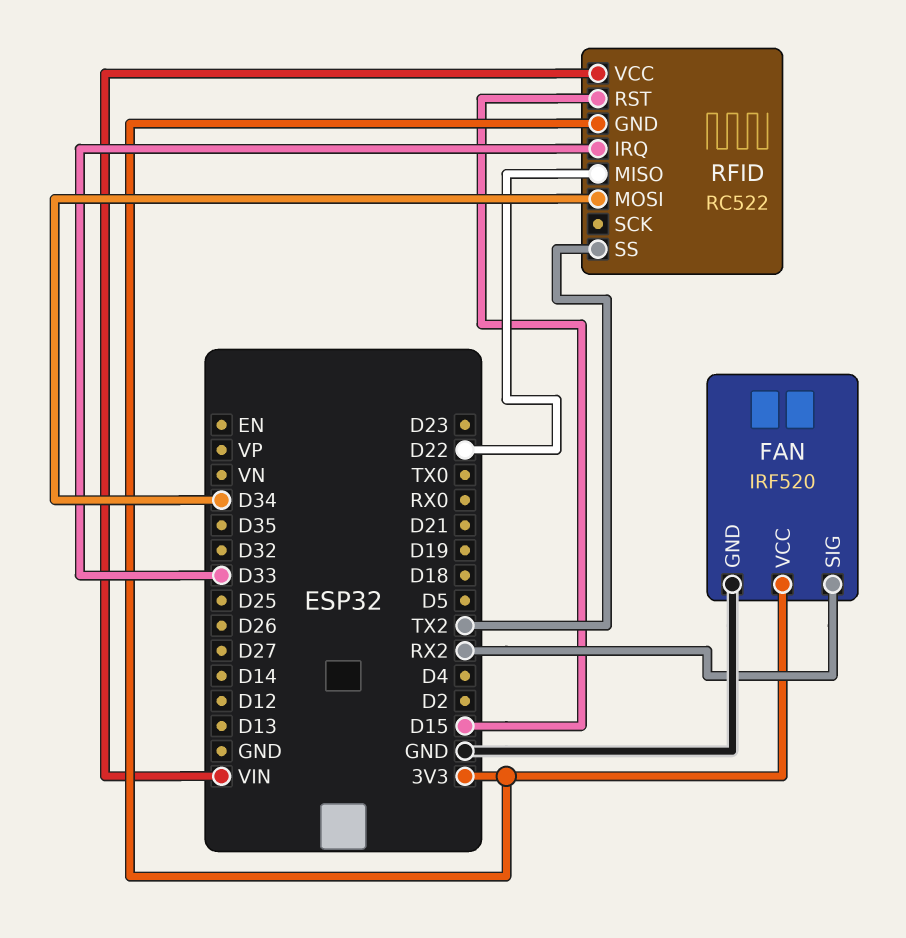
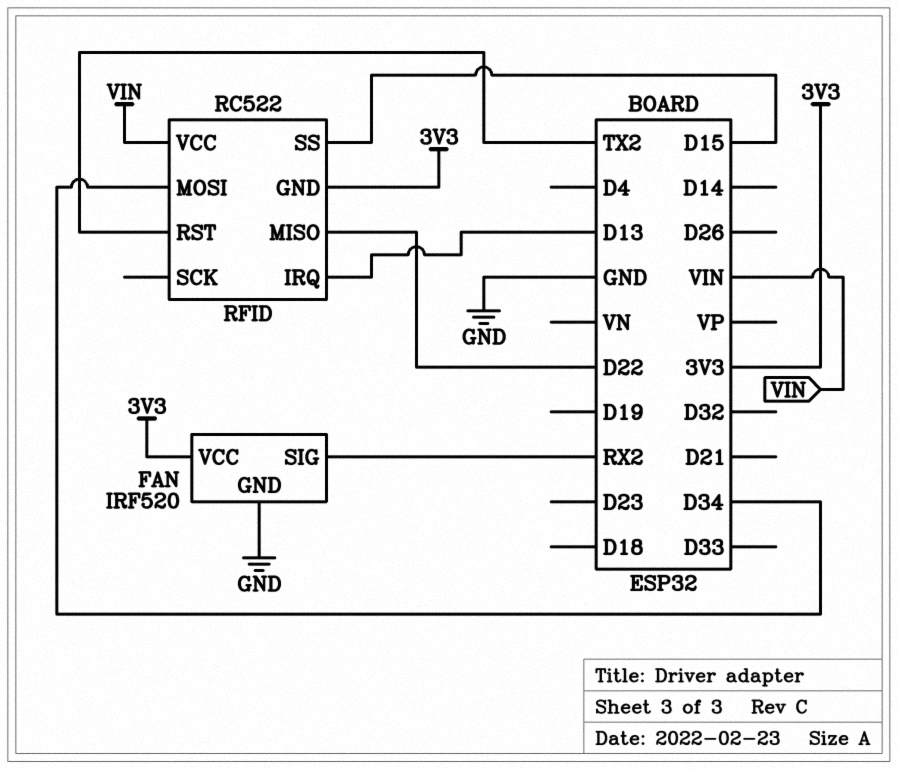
RFID pin IRQ: D33 -> D13
RFID pin RST: D15 -> TX2
RFID pin SS: TX2 -> D15

